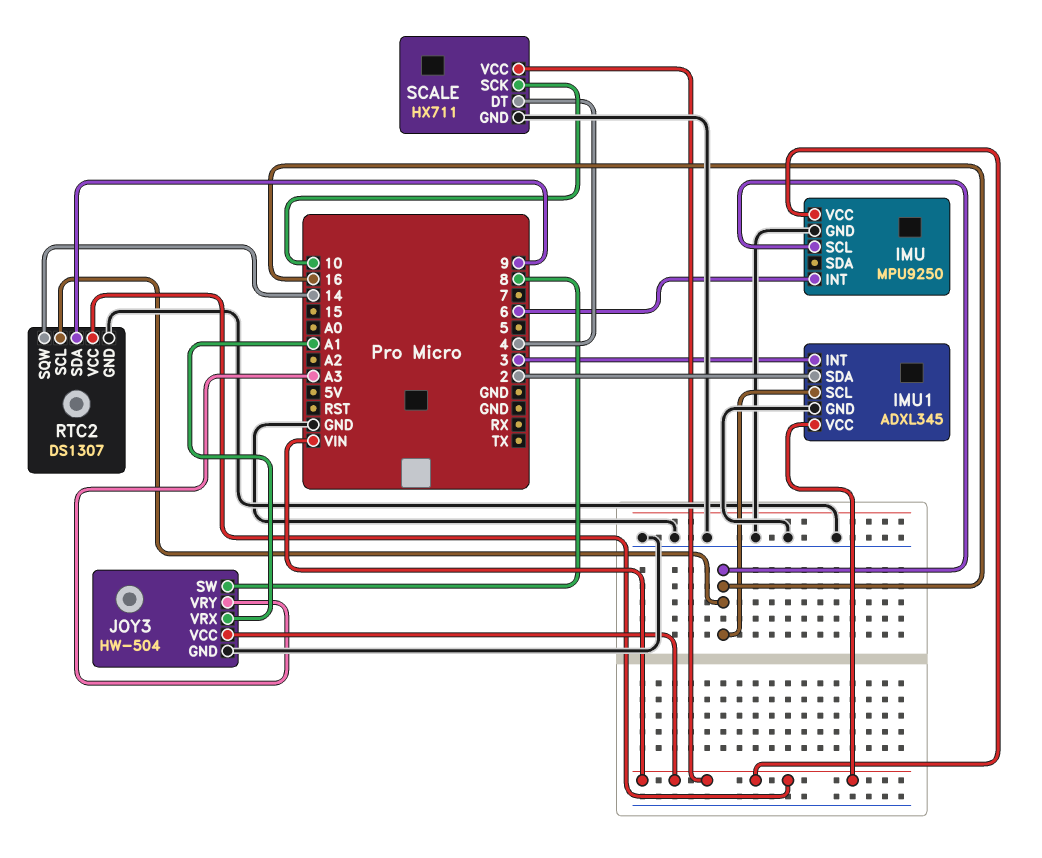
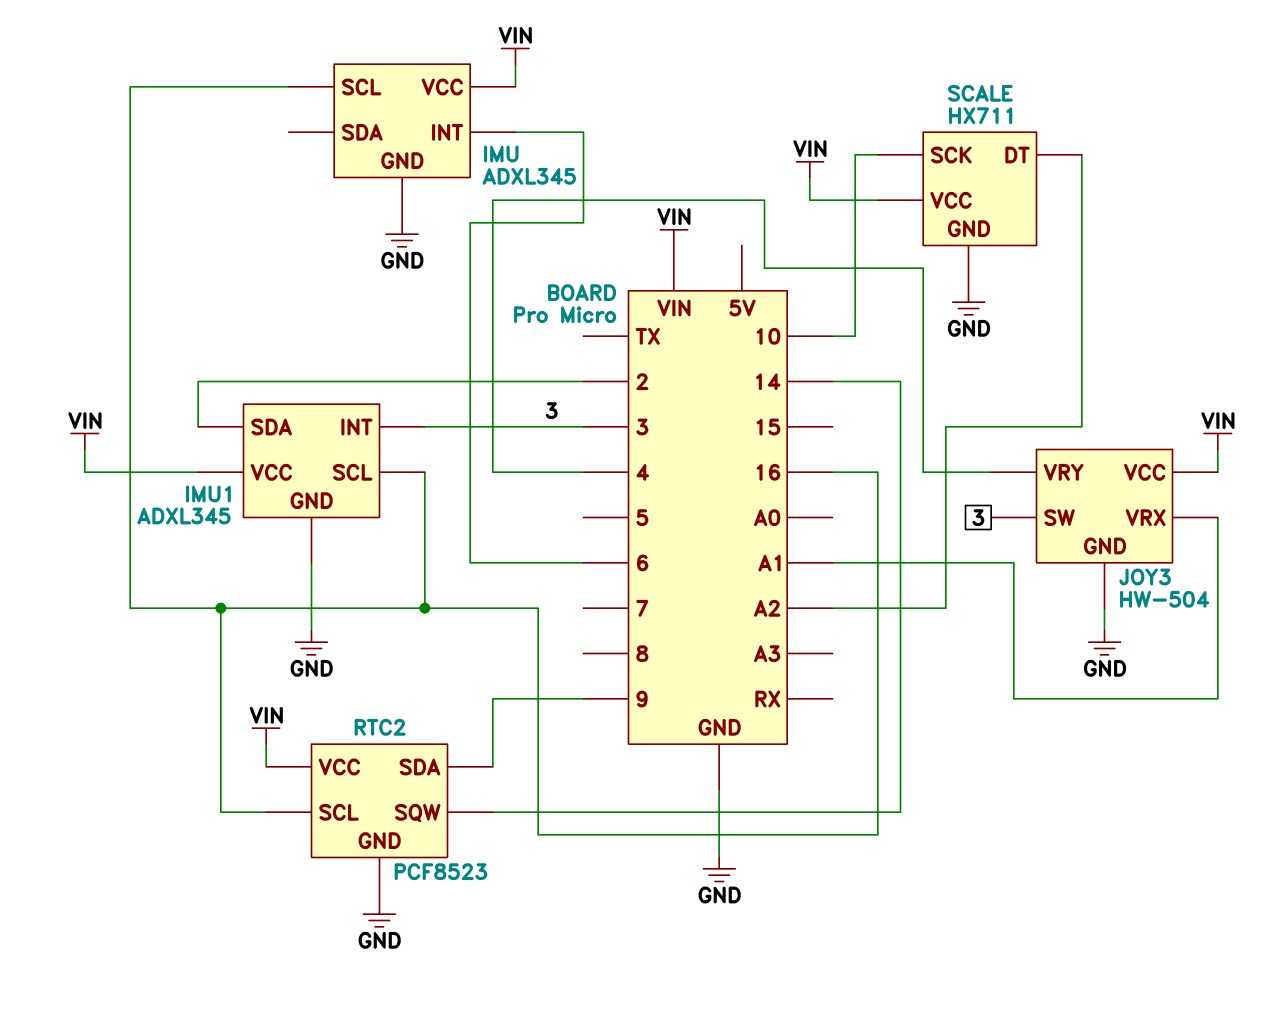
IMU: MPU9250 -> ADXL345
JOY3 pin SW: 8 -> 3
JOY3 pin VRY: A3 -> 4
RTC2: DS1307 -> PCF8523
SCALE pin DT: 4 -> A2

